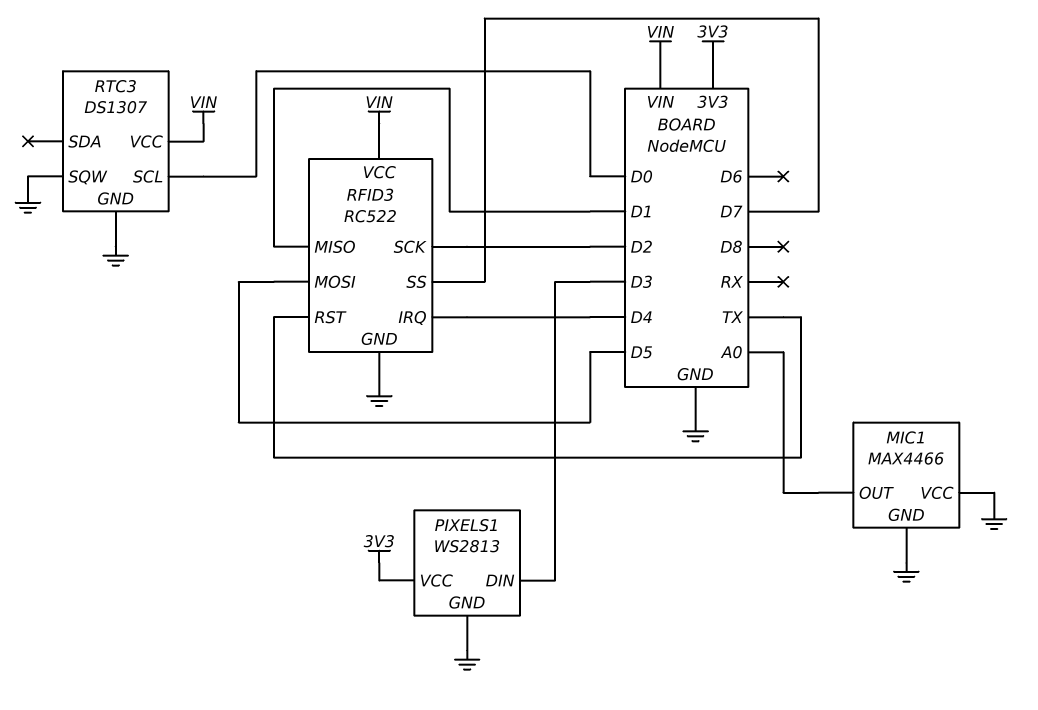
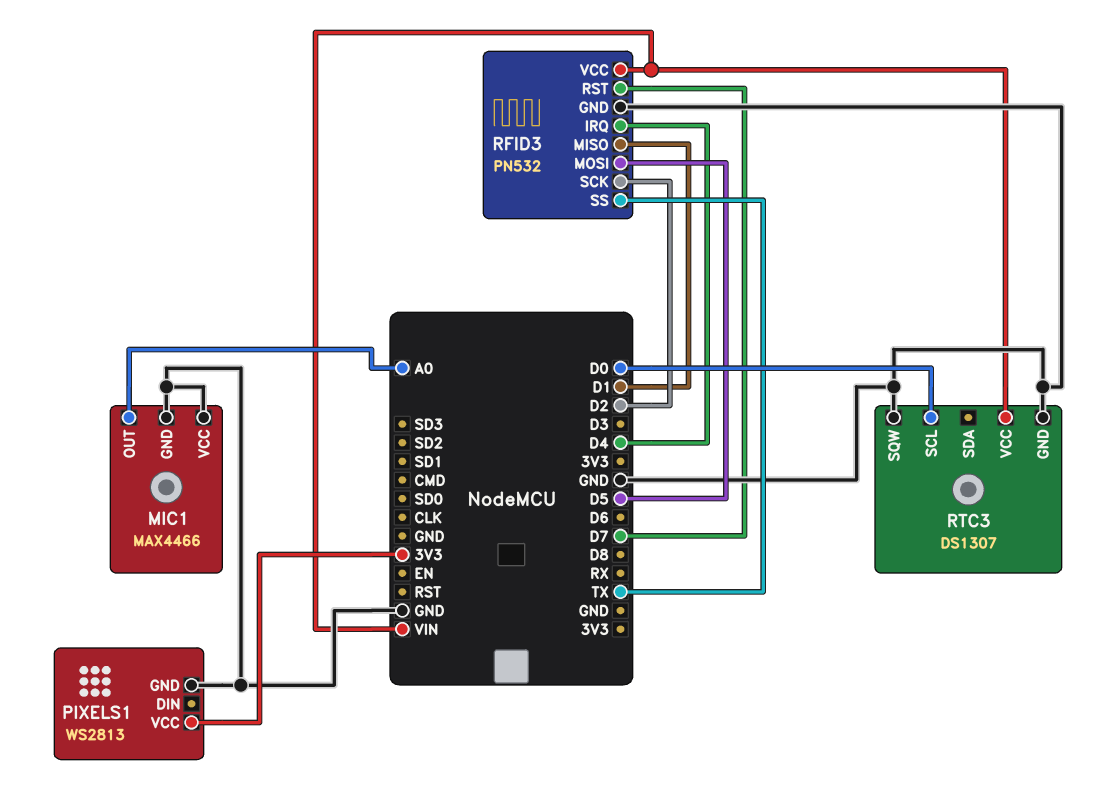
PIXELS1 pin DIN: D3 -> none
RFID3: RC522 -> PN532
RFID3 pin RST: TX -> D7
RFID3 pin SS: D7 -> TX

